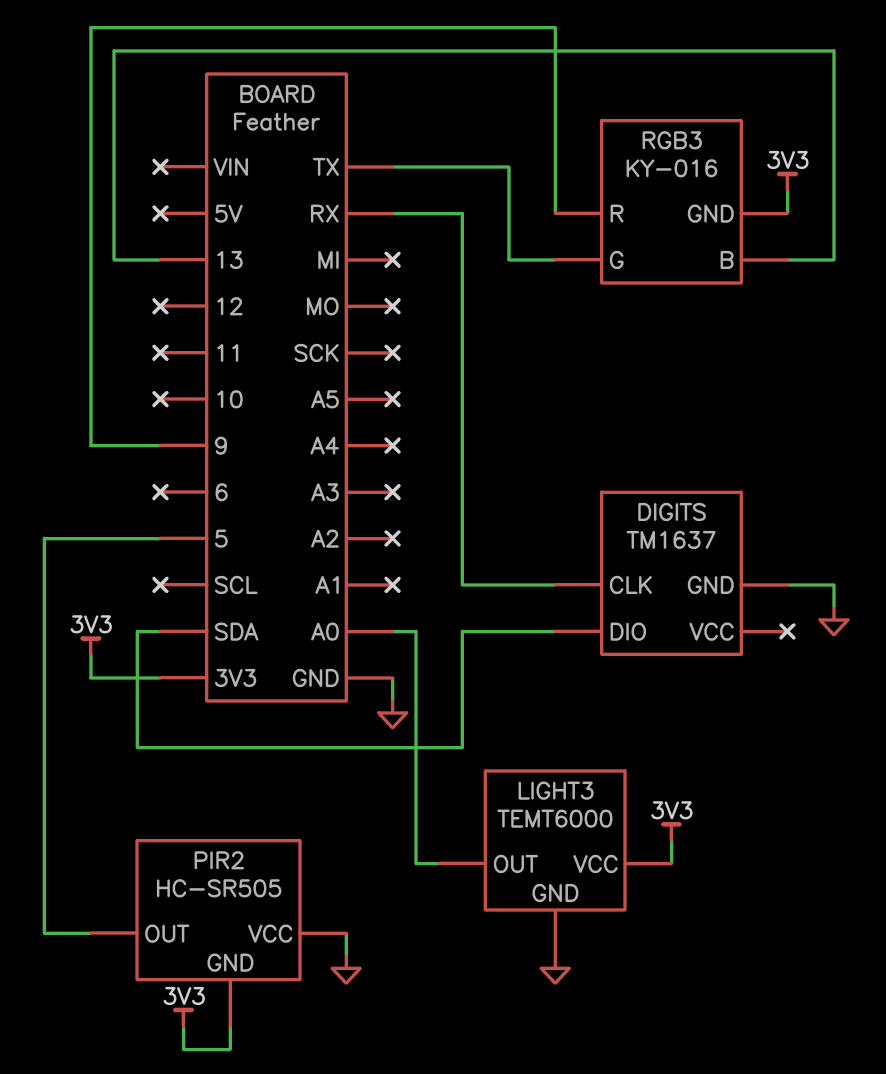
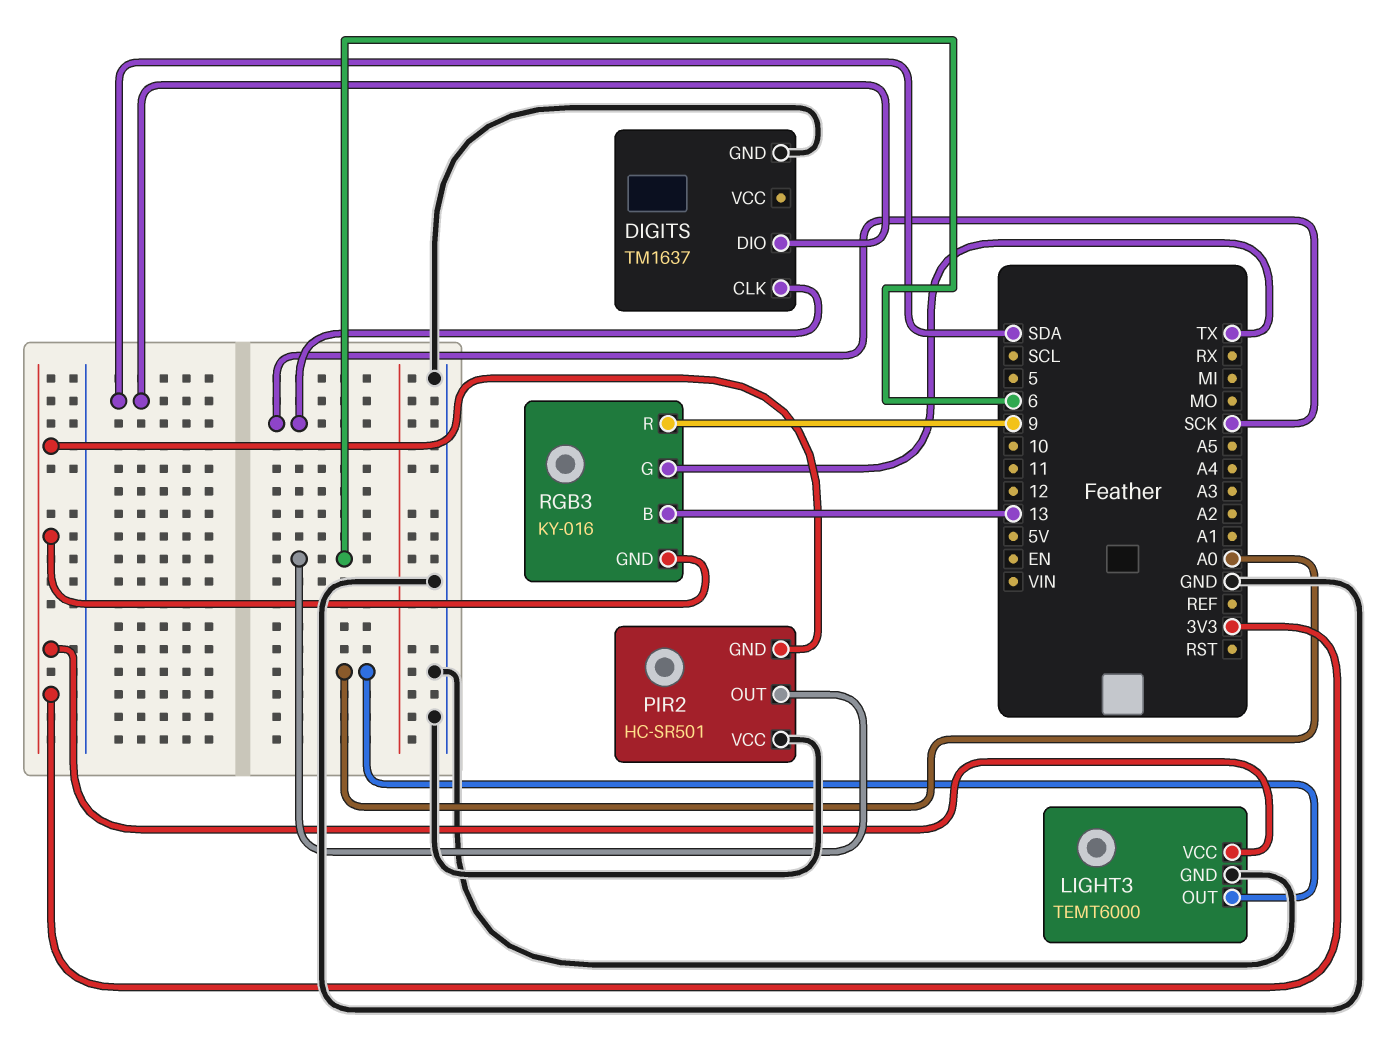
DIGITS pin CLK: RX -> SCK
PIR2: HC-SR505 -> HC-SR501
PIR2 pin OUT: 5 -> 6

